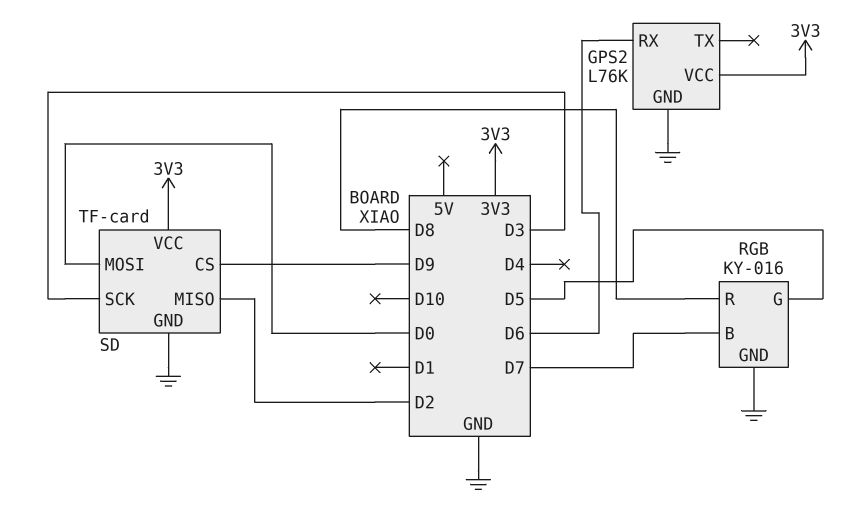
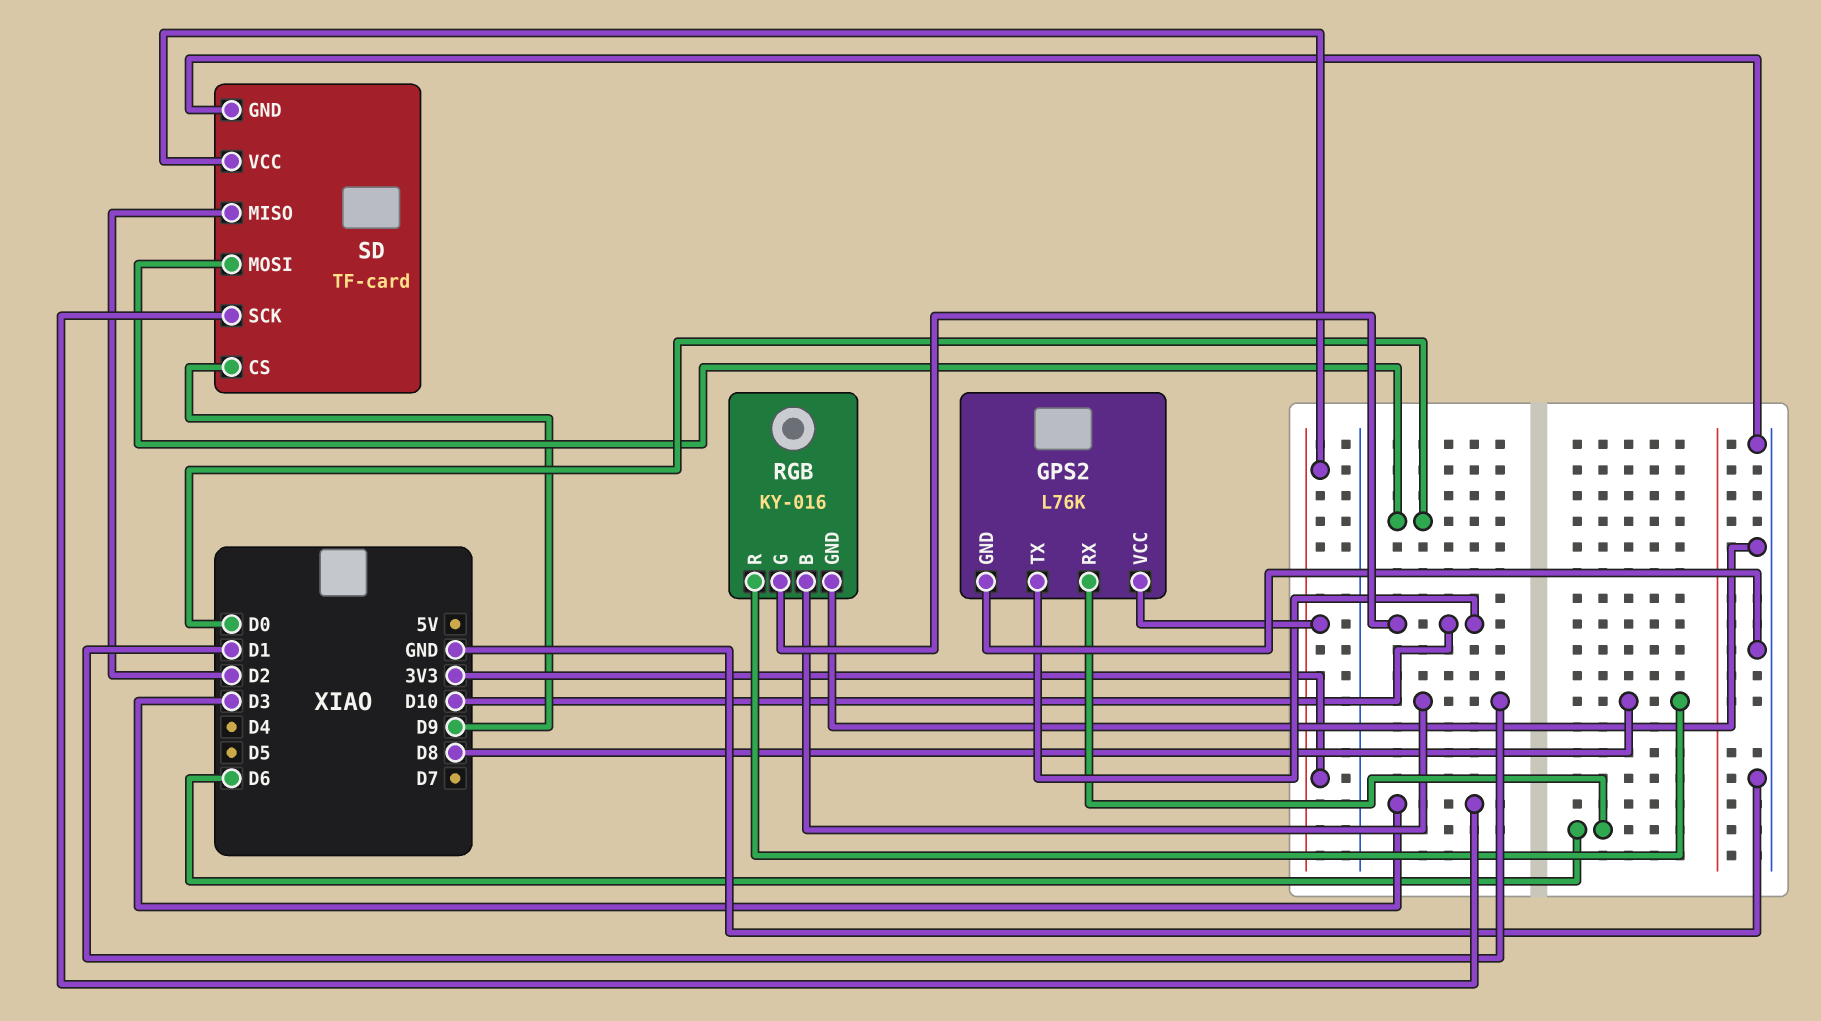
GPS2 pin TX: none -> D10
RGB pin B: D7 -> D1
RGB pin G: D5 -> D10

